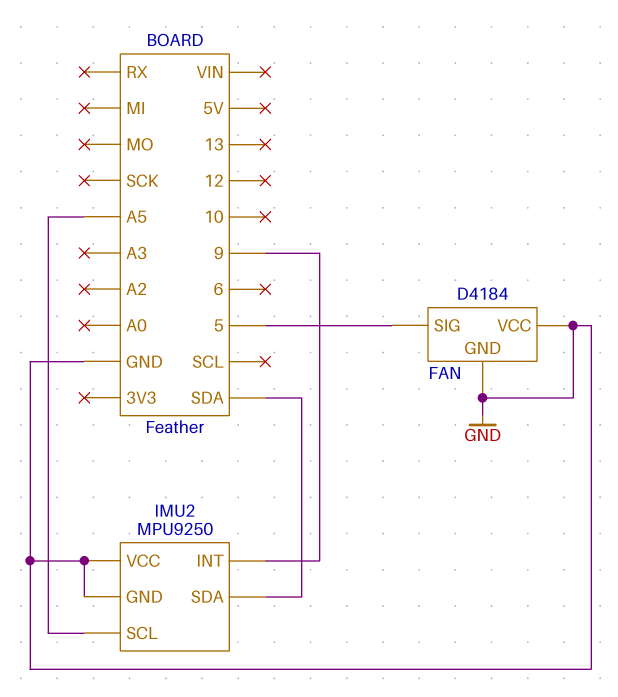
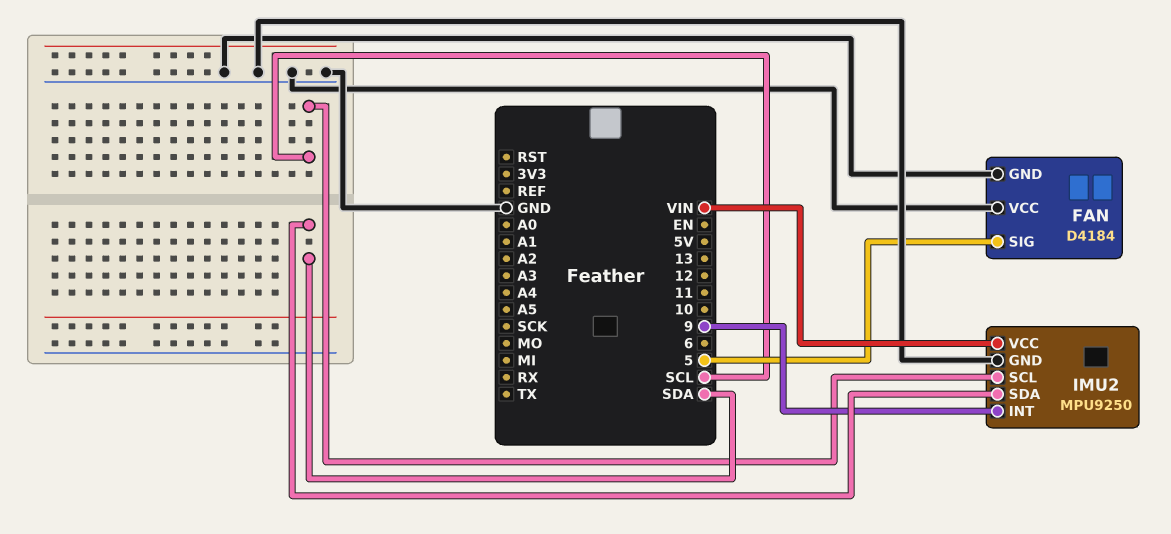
IMU2 pin SCL: A5 -> SCL
IMU2 pin VCC: GND -> VIN

